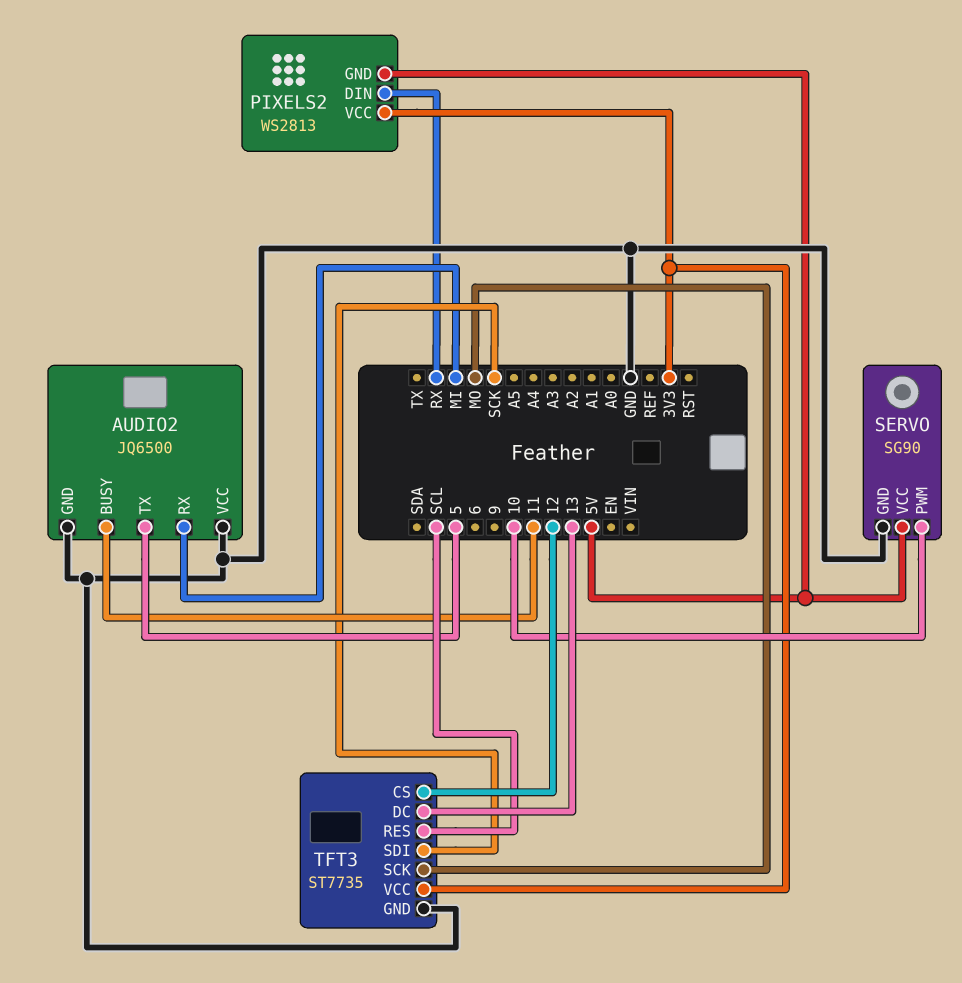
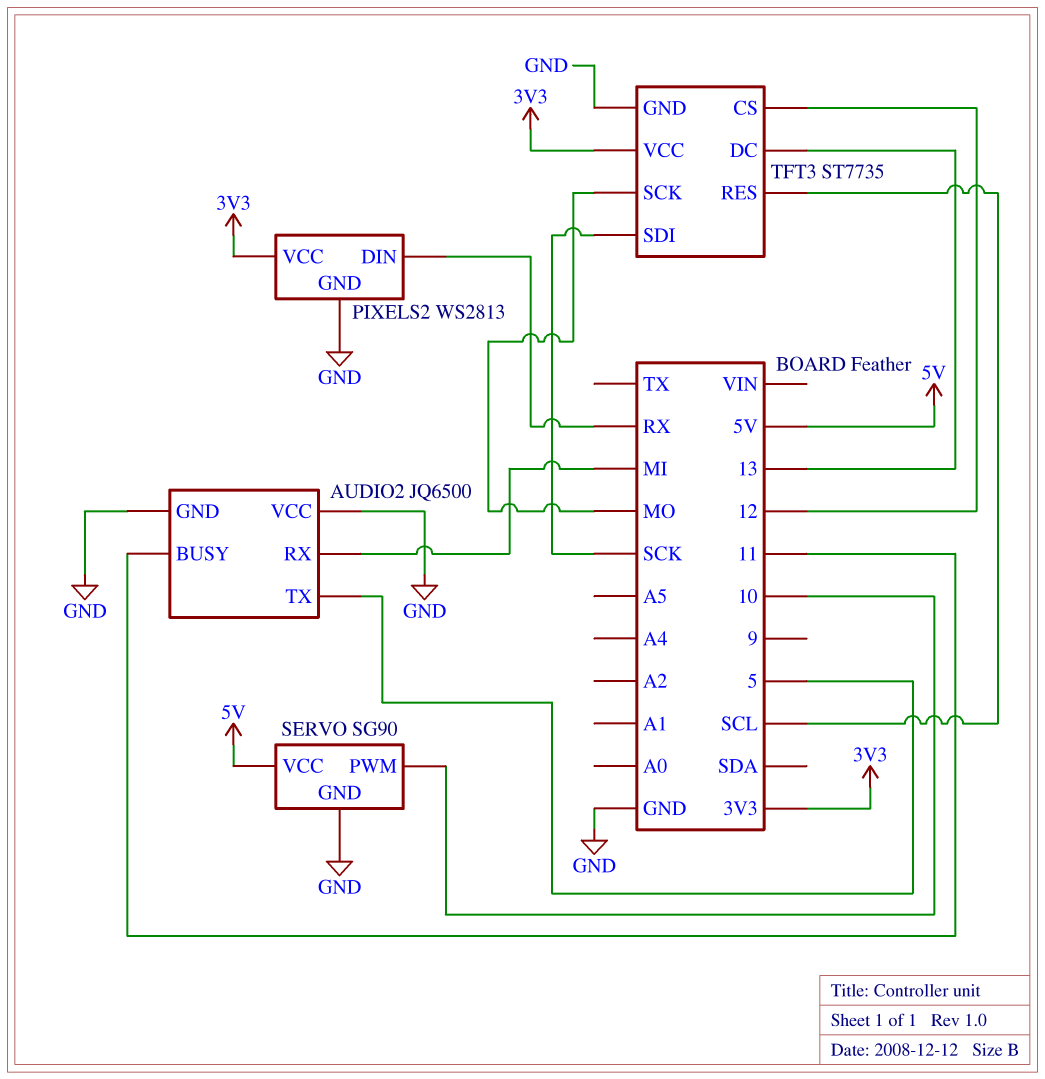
PIXELS2 pin GND: 5V -> GND

